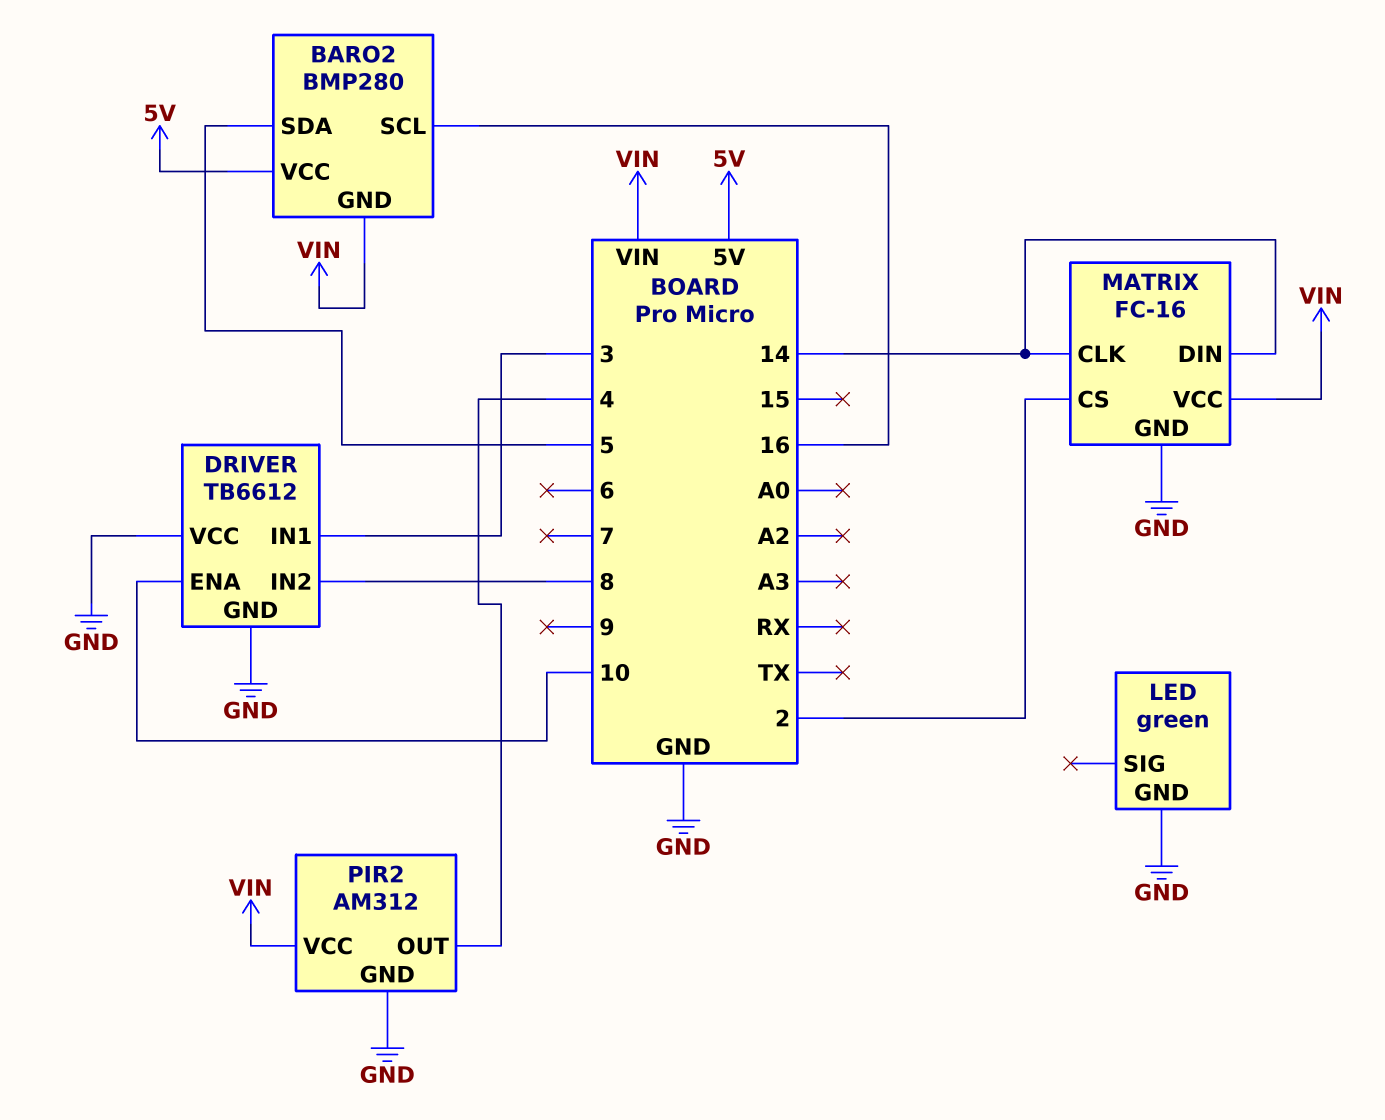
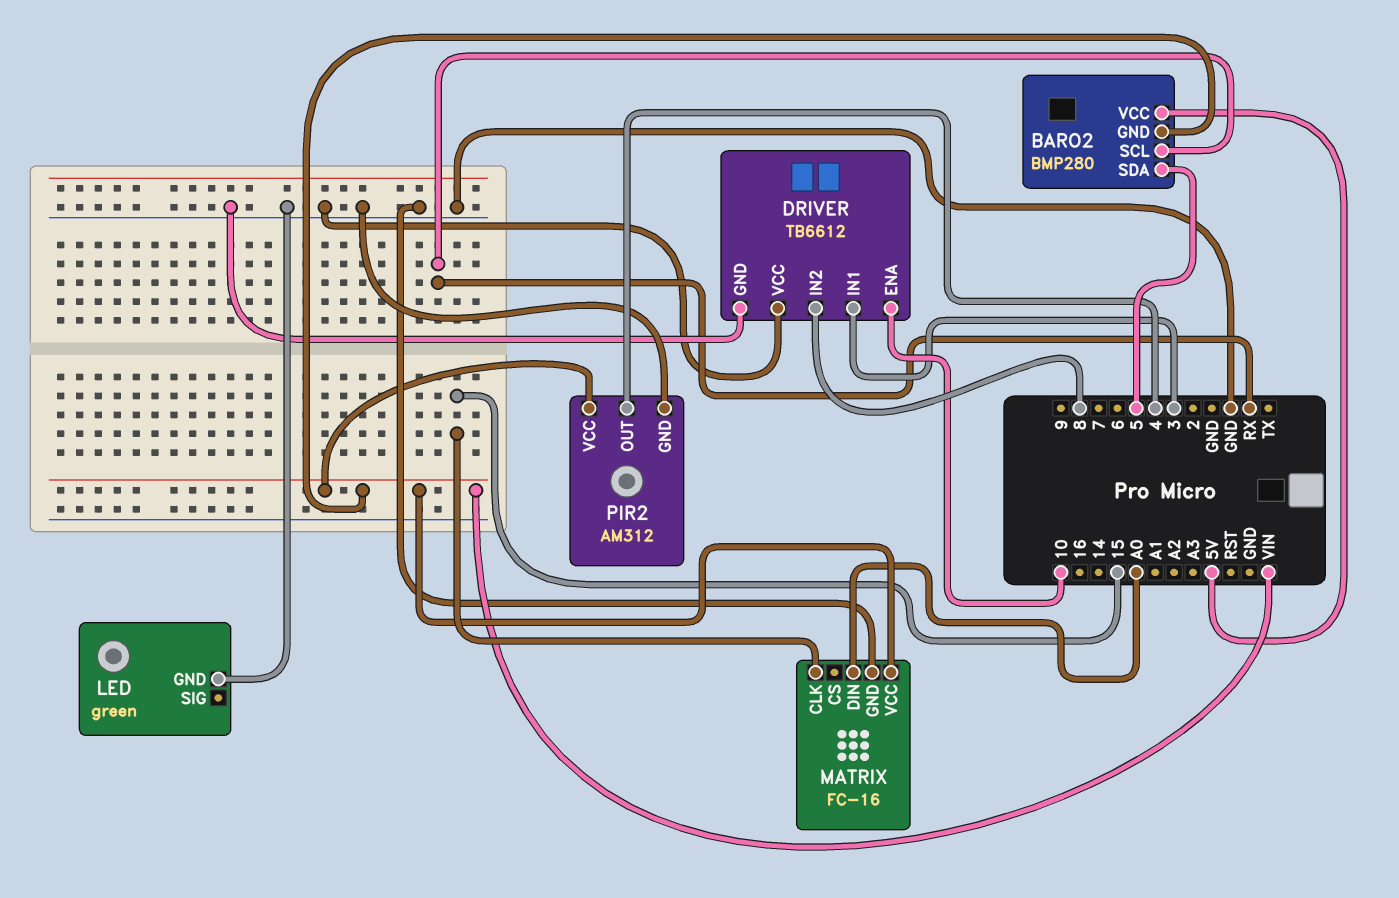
BARO2 pin SCL: 16 -> RX
MATRIX pin CLK: 14 -> 15
MATRIX pin CS: 2 -> none
MATRIX pin DIN: 14 -> A0

